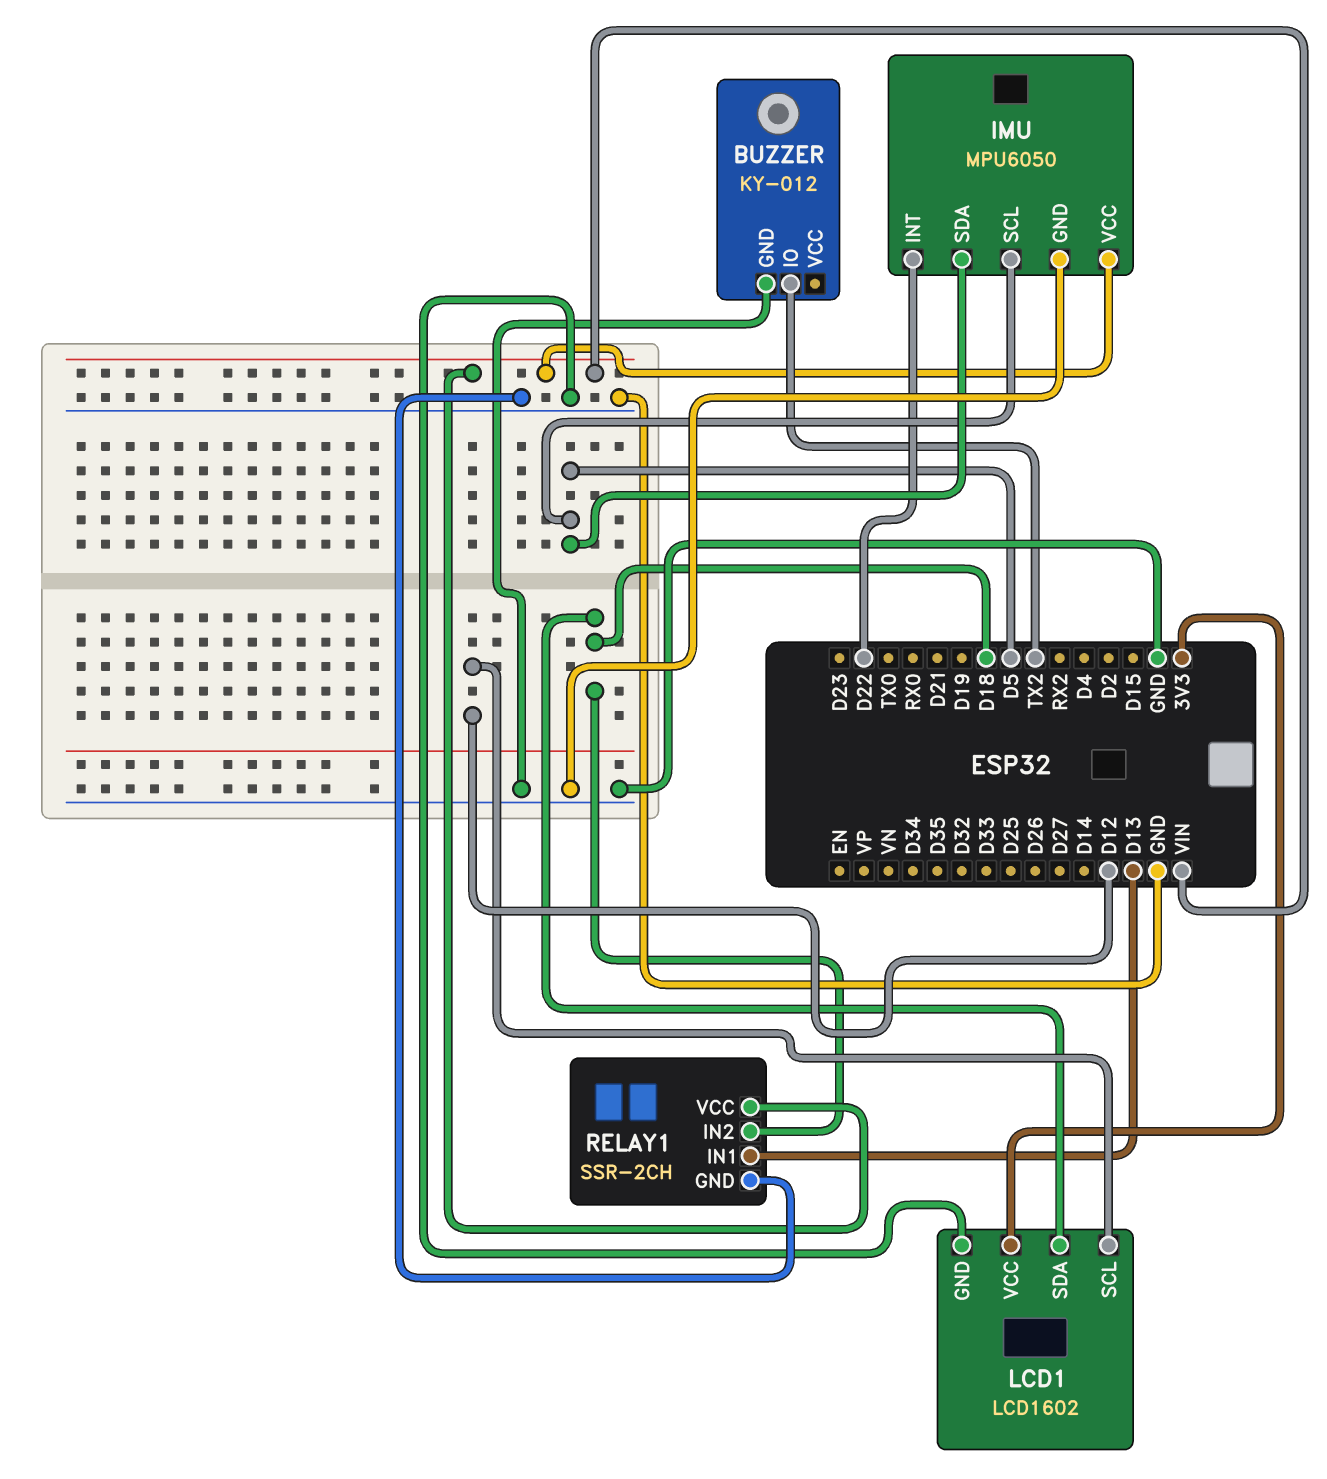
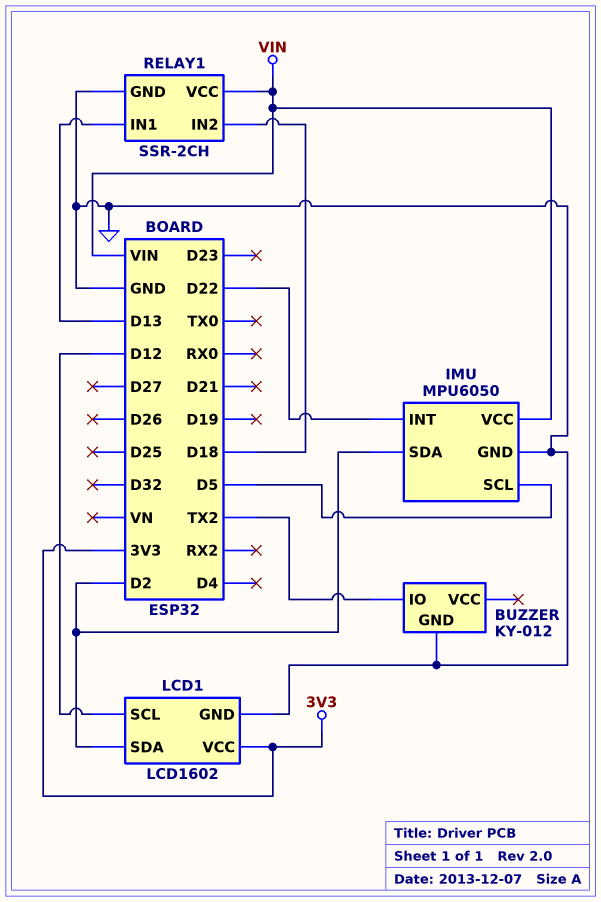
IMU pin SDA: D5 -> D2
LCD1 pin SDA: D18 -> D2

